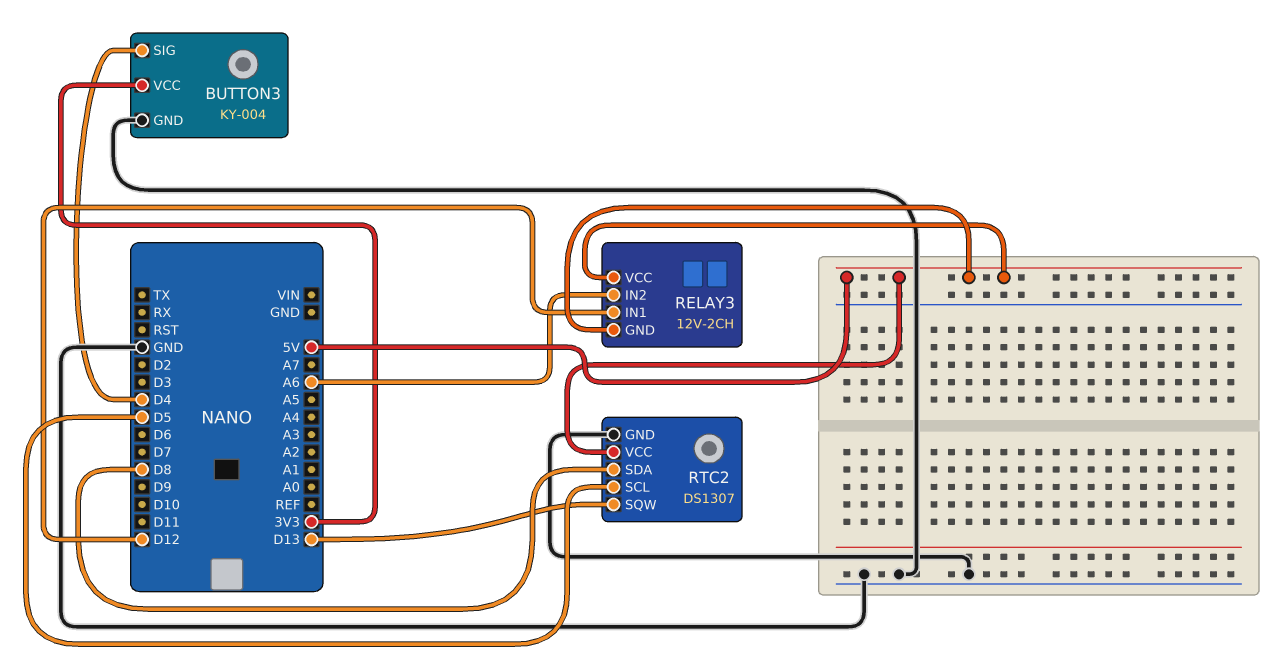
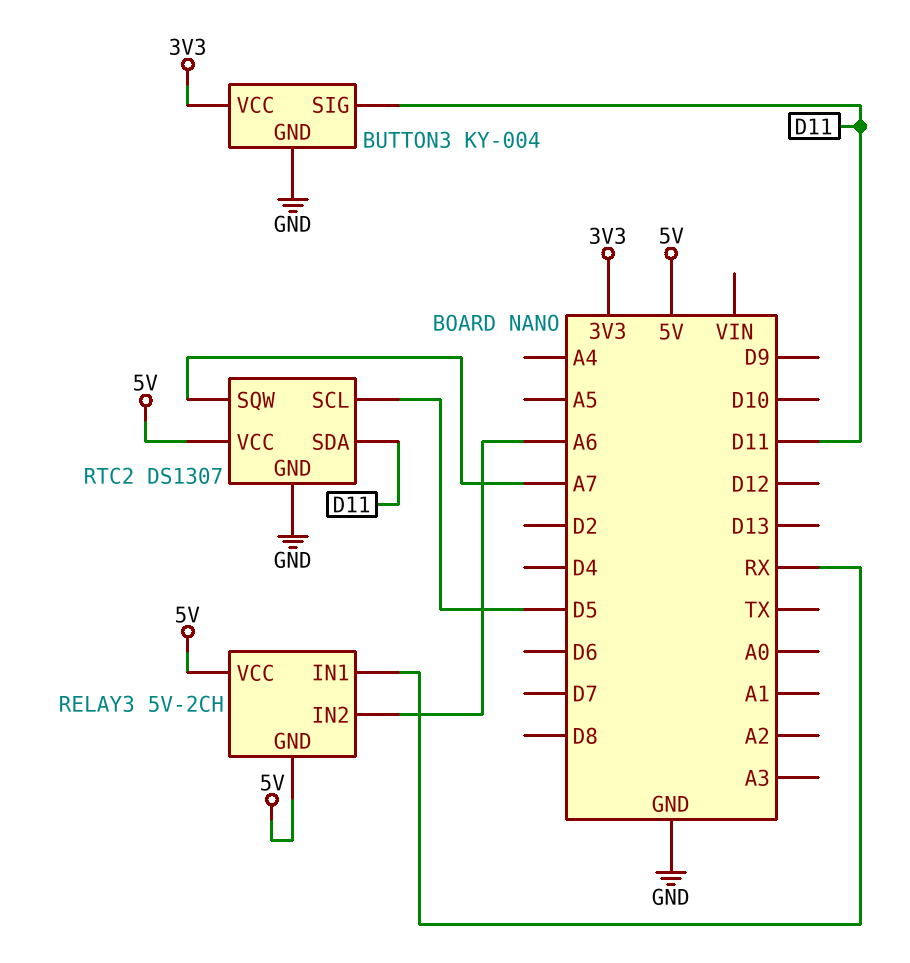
BUTTON3 pin SIG: D4 -> D11
RELAY3: 12V-2CH -> 5V-2CH
RELAY3 pin IN1: D12 -> RX
RTC2 pin SDA: D8 -> D11
RTC2 pin SQW: D13 -> A7

